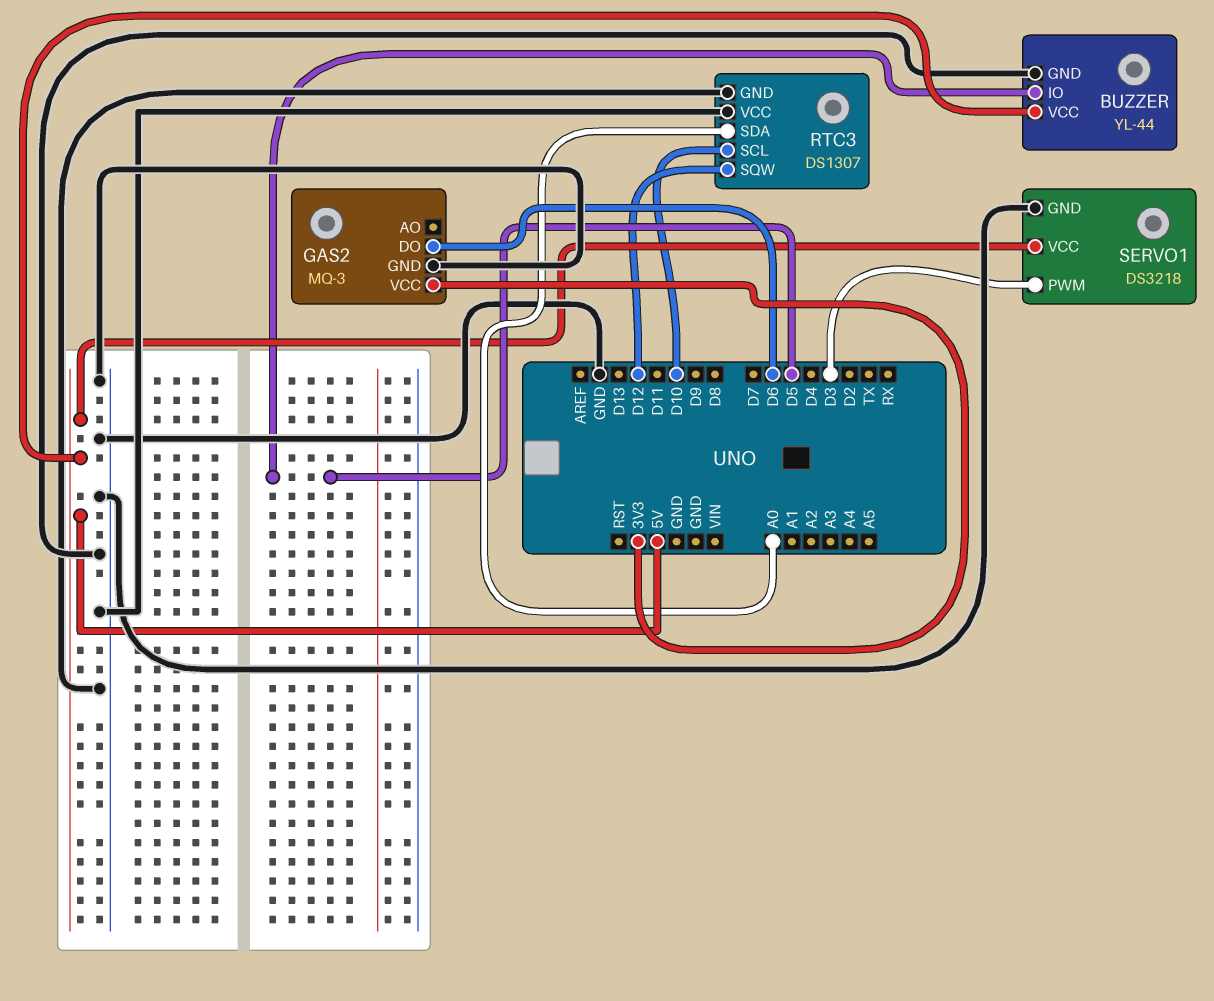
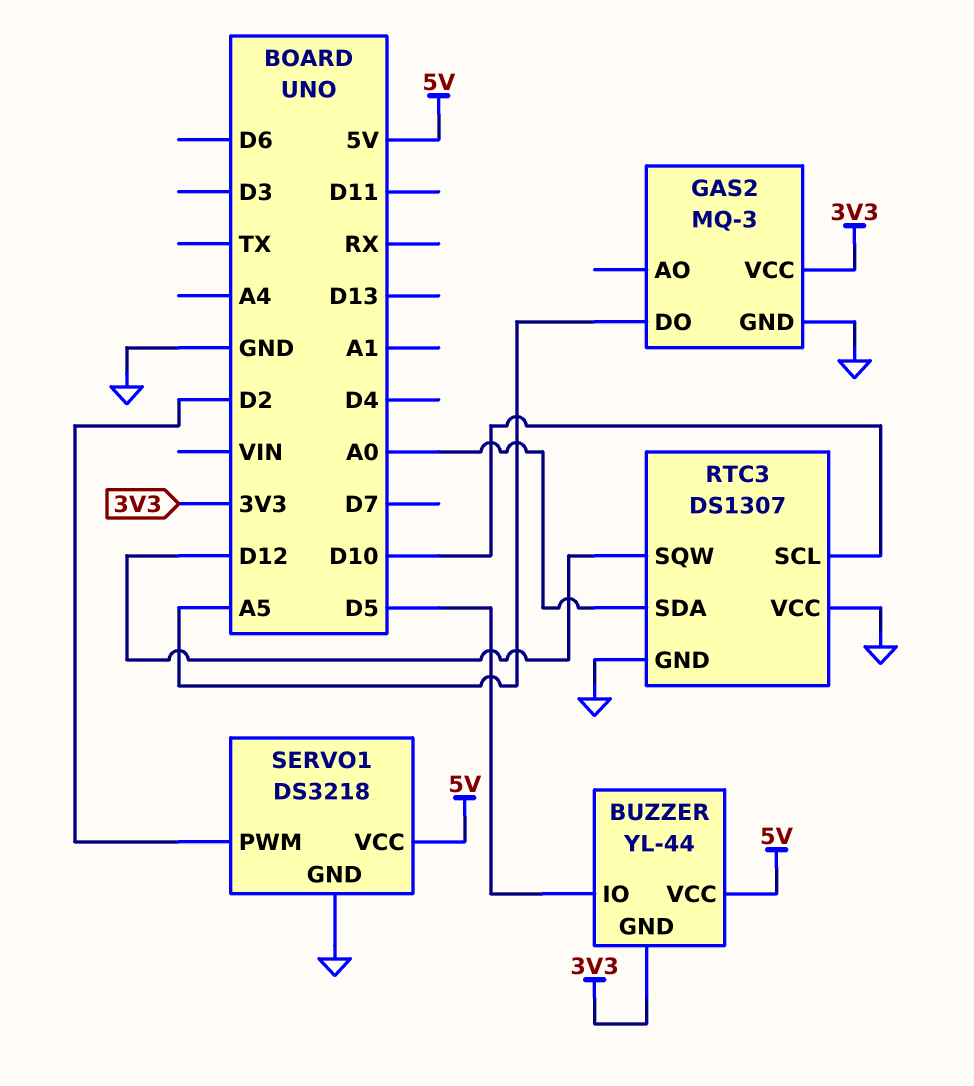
BUZZER pin GND: GND -> 3V3
GAS2 pin DO: D6 -> A5
SERVO1 pin PWM: D3 -> D2

